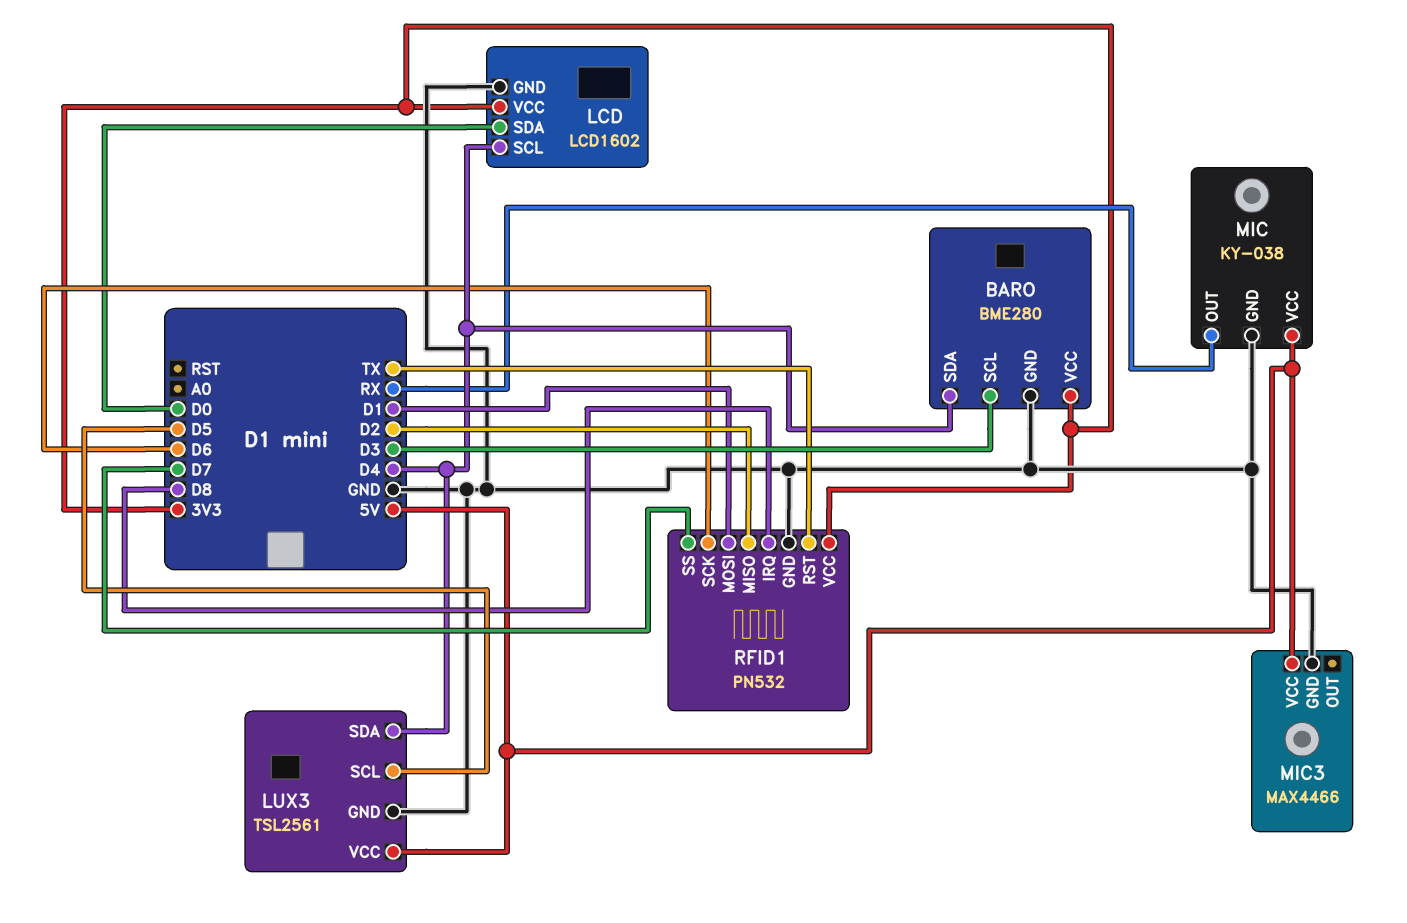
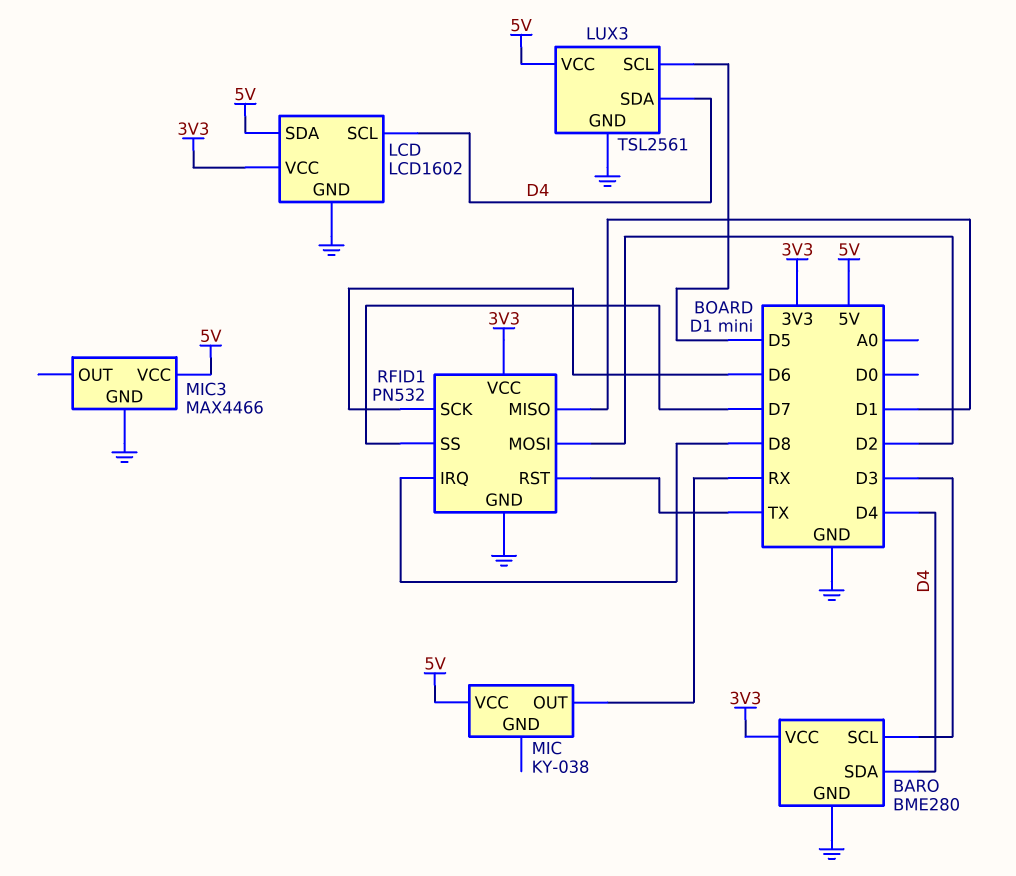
LCD pin SDA: D0 -> 5V
MIC pin GND: GND -> none
RFID1 pin MISO: D2 -> D1
RFID1 pin MOSI: D1 -> D2

